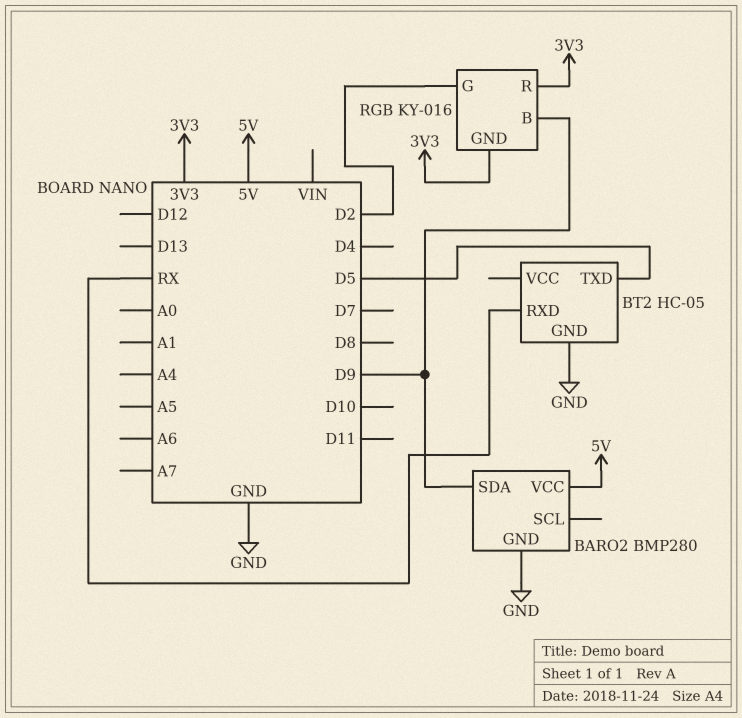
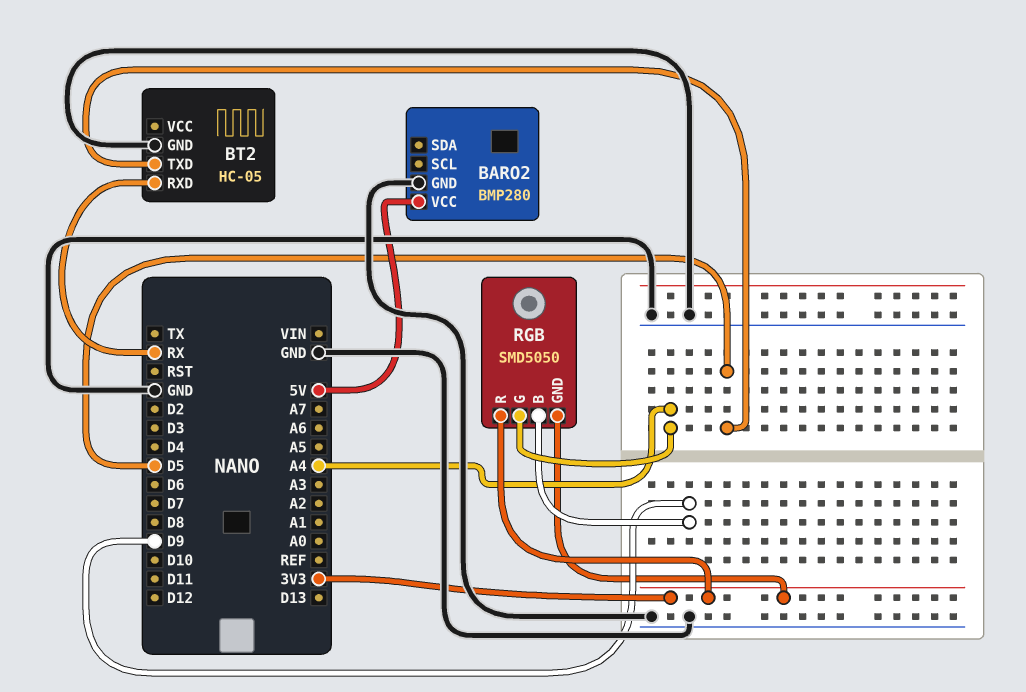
BARO2 pin SDA: D9 -> none
RGB: KY-016 -> SMD5050
RGB pin G: D2 -> A4

